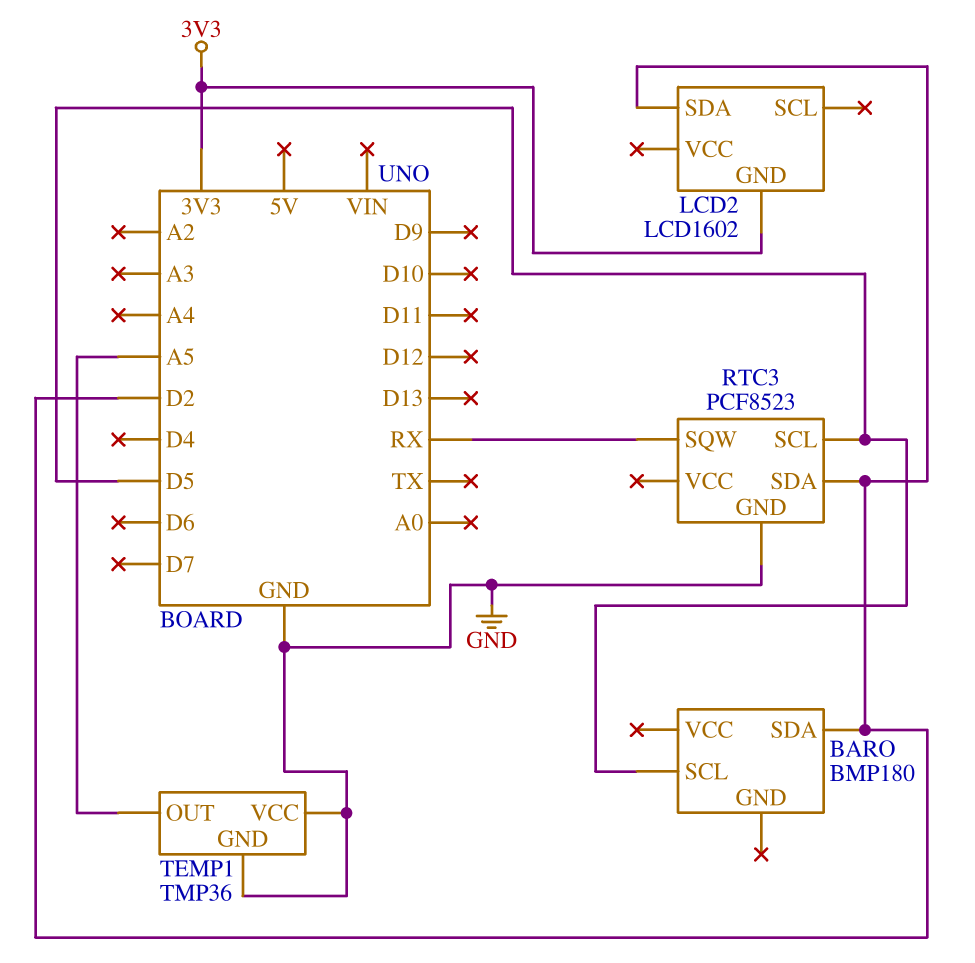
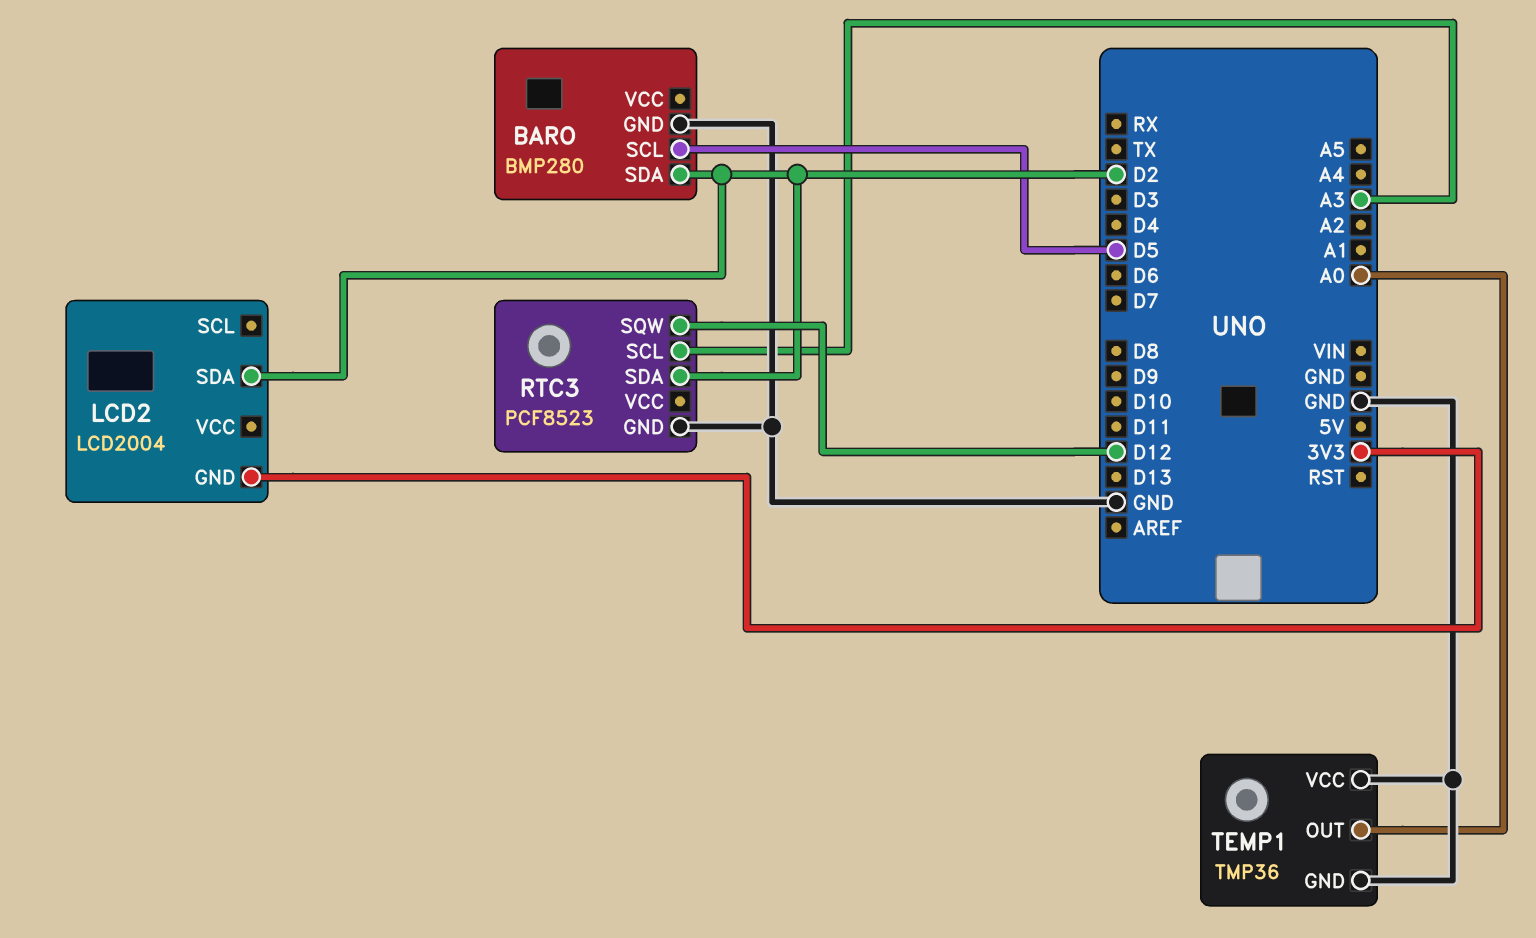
BARO: BMP180 -> BMP280
BARO pin GND: none -> GND
LCD2: LCD1602 -> LCD2004
RTC3 pin SCL: D5 -> A3
RTC3 pin SQW: RX -> D12
TEMP1 pin OUT: A5 -> A0

